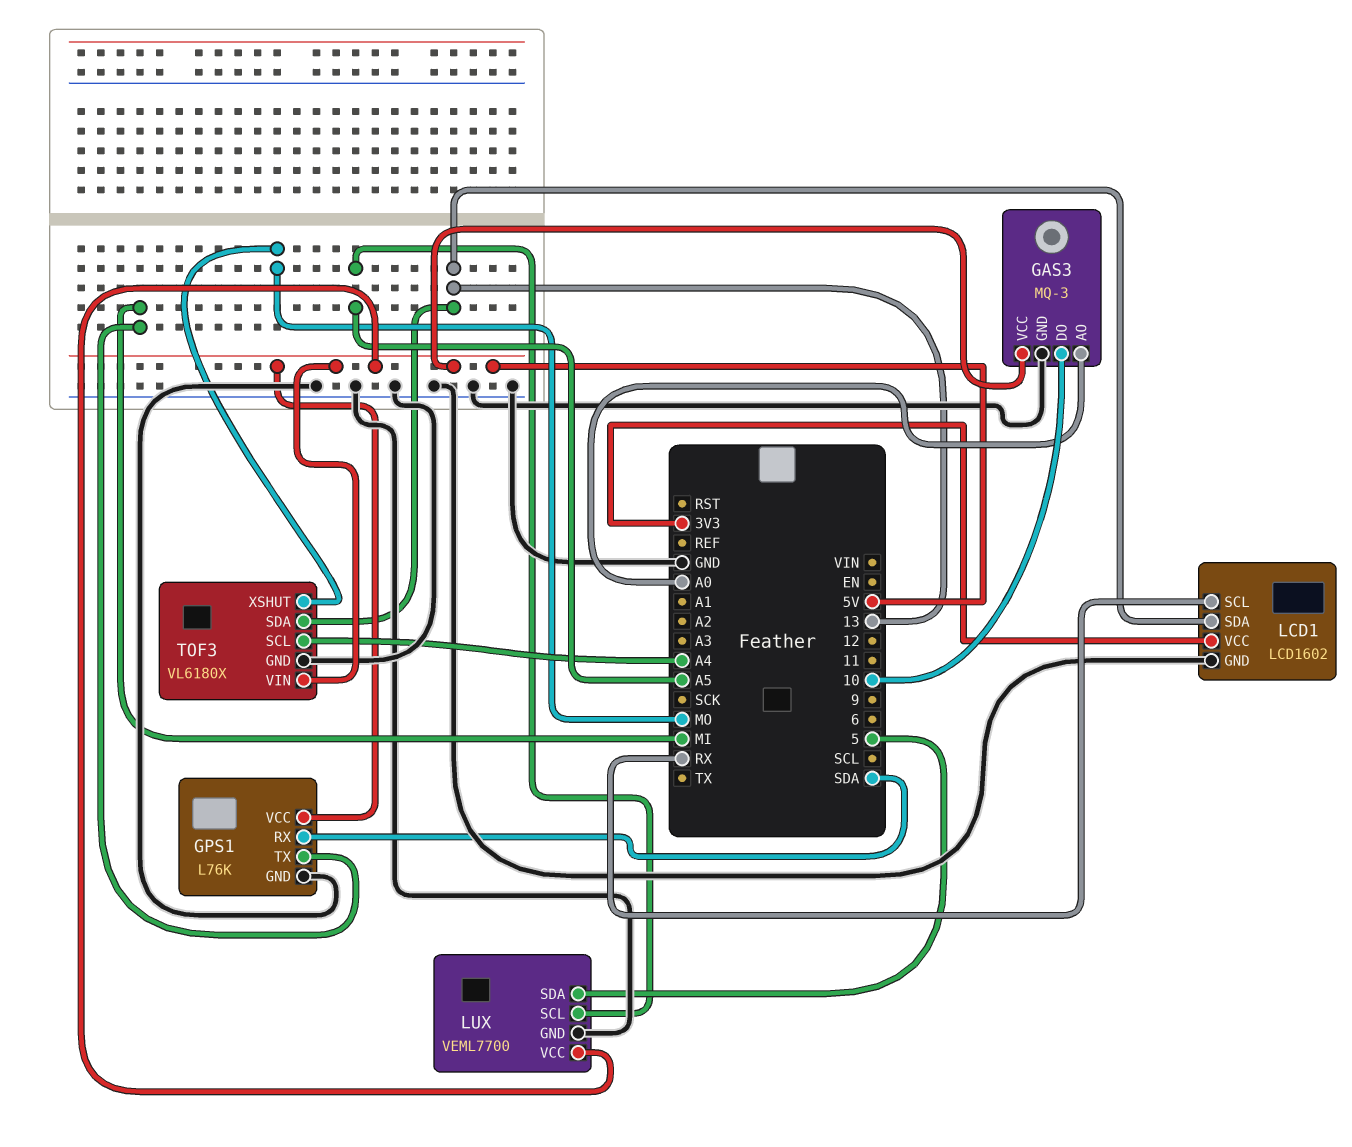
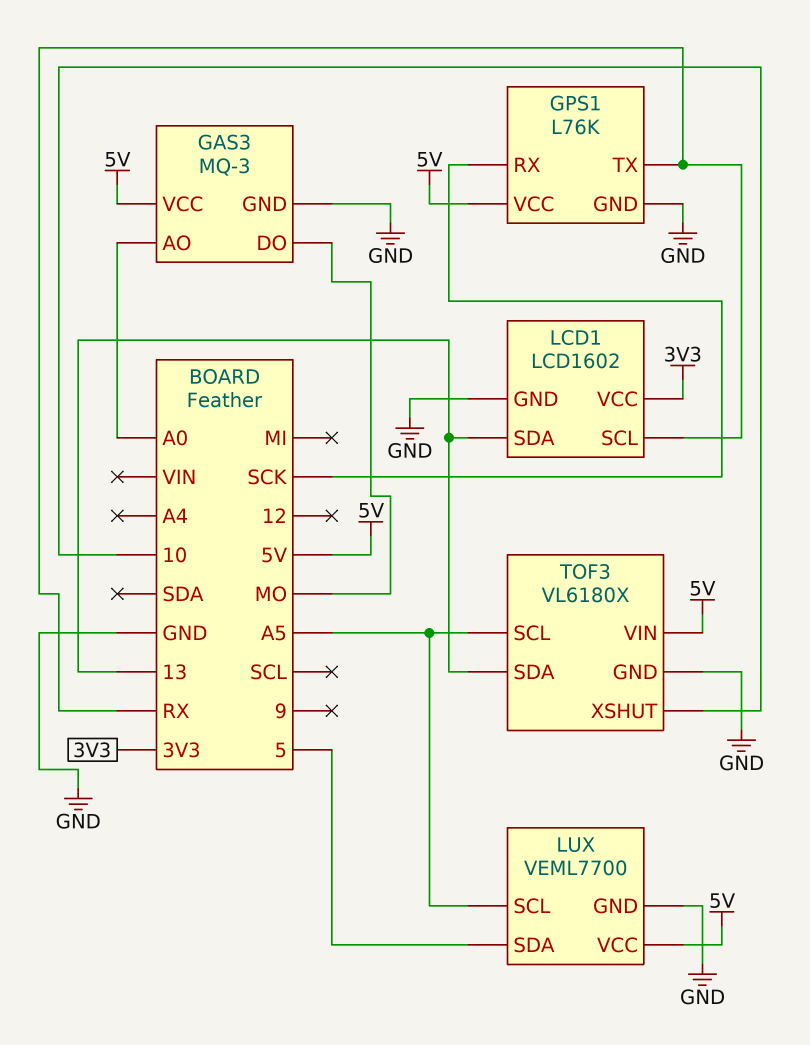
GAS3 pin DO: 10 -> MO
GPS1 pin RX: SDA -> SCK
GPS1 pin TX: MI -> RX
TOF3 pin SCL: A4 -> A5
TOF3 pin XSHUT: MO -> 10

